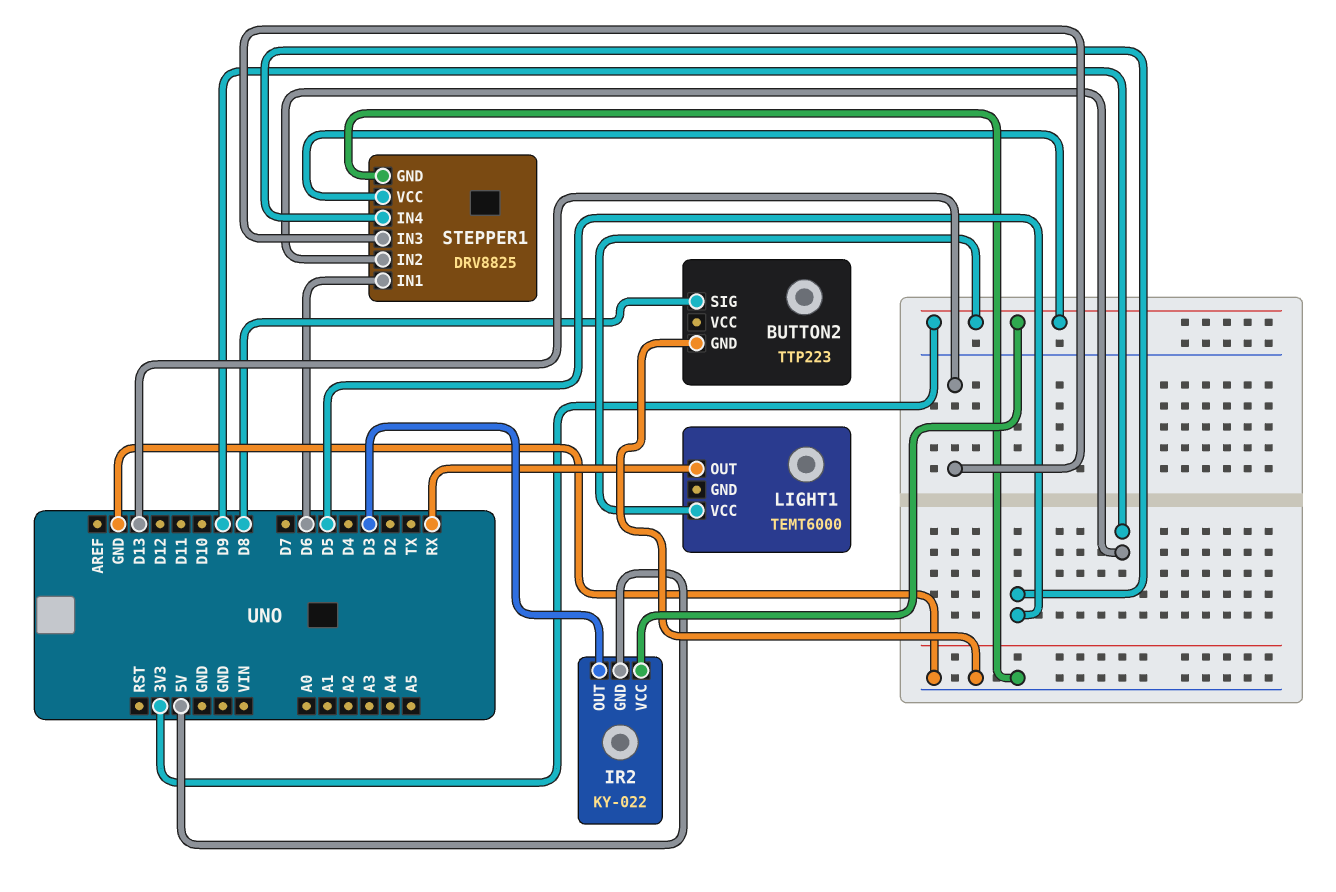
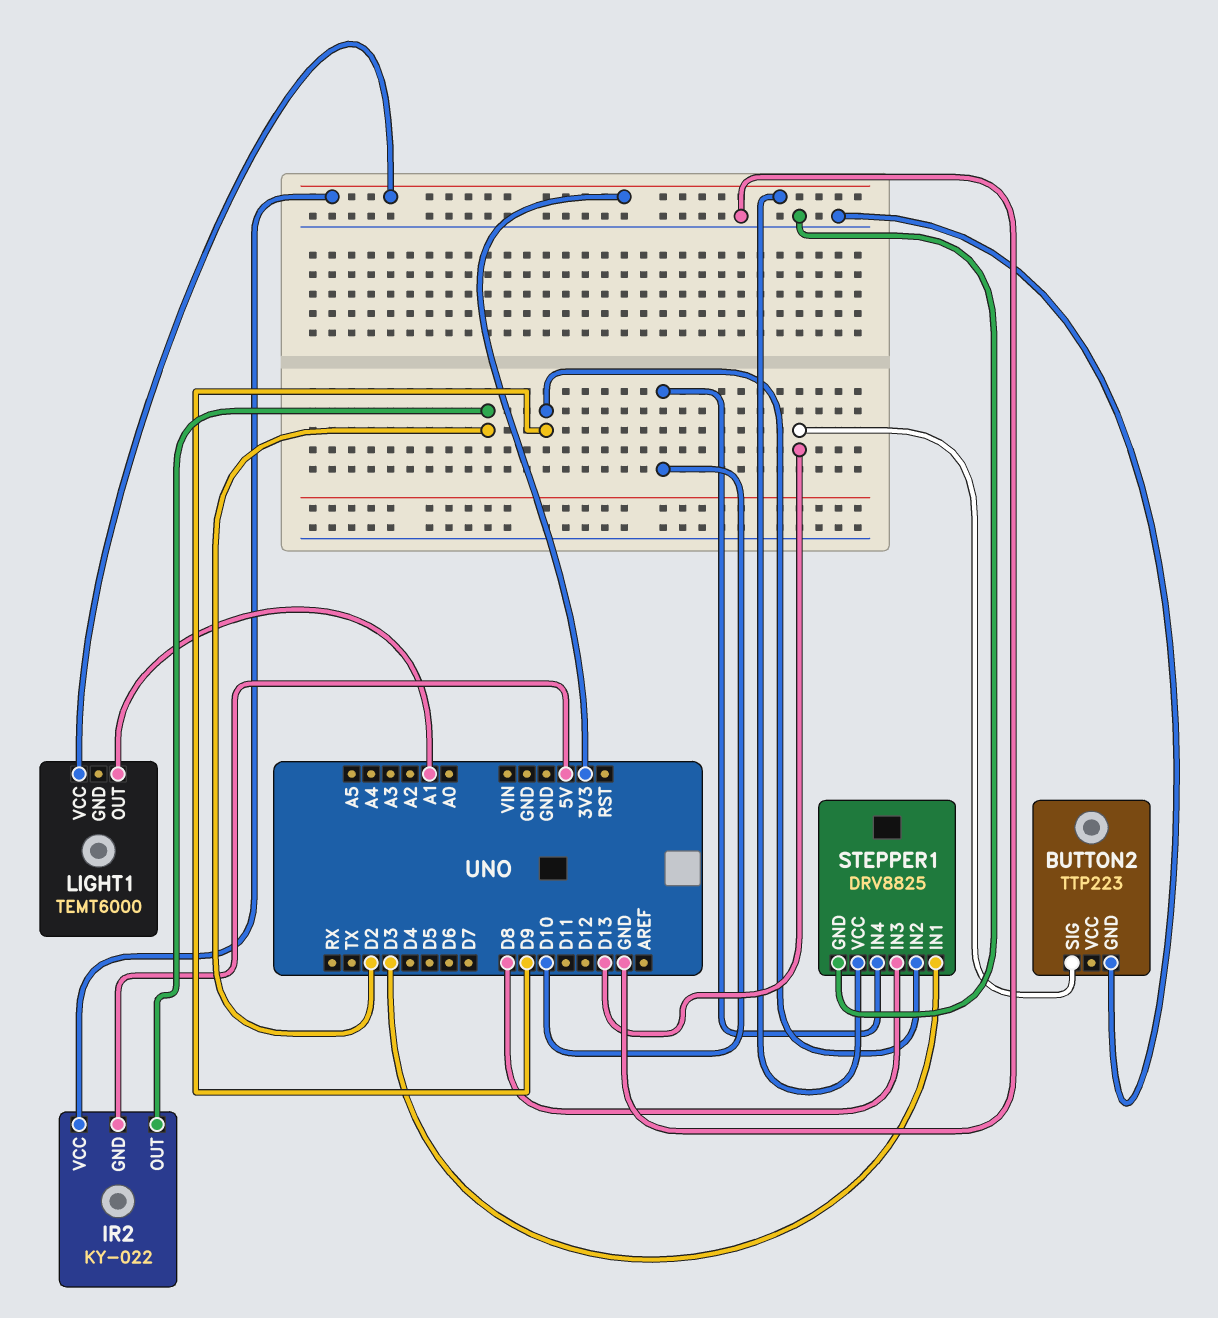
BUTTON2 pin SIG: D8 -> D13
IR2 pin OUT: D3 -> D2
LIGHT1 pin OUT: RX -> A1
STEPPER1 pin IN1: D6 -> D3
STEPPER1 pin IN3: D13 -> D8
STEPPER1 pin IN4: D5 -> D10

